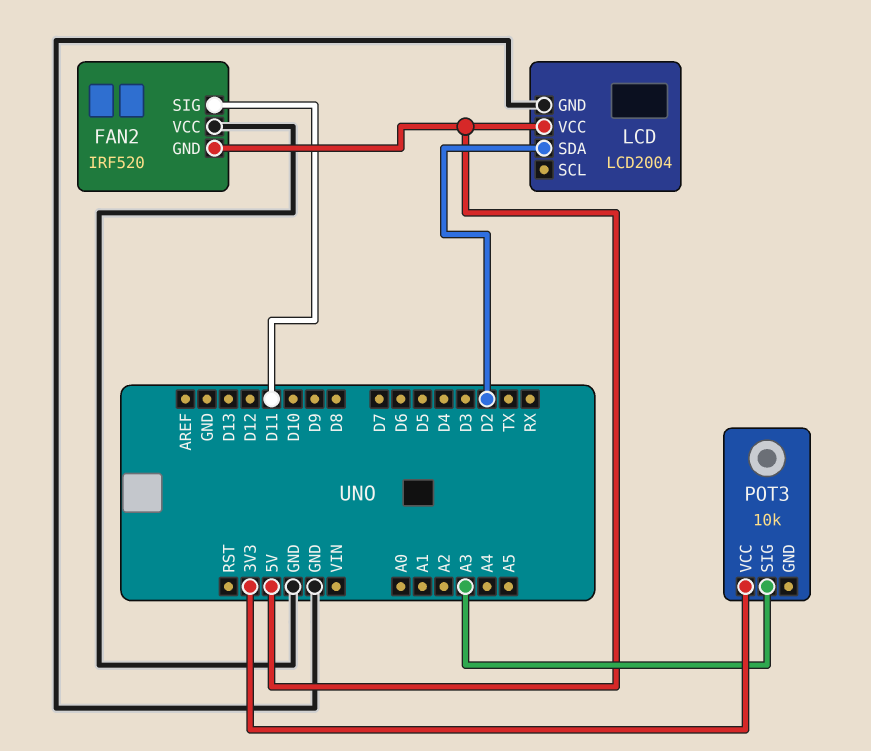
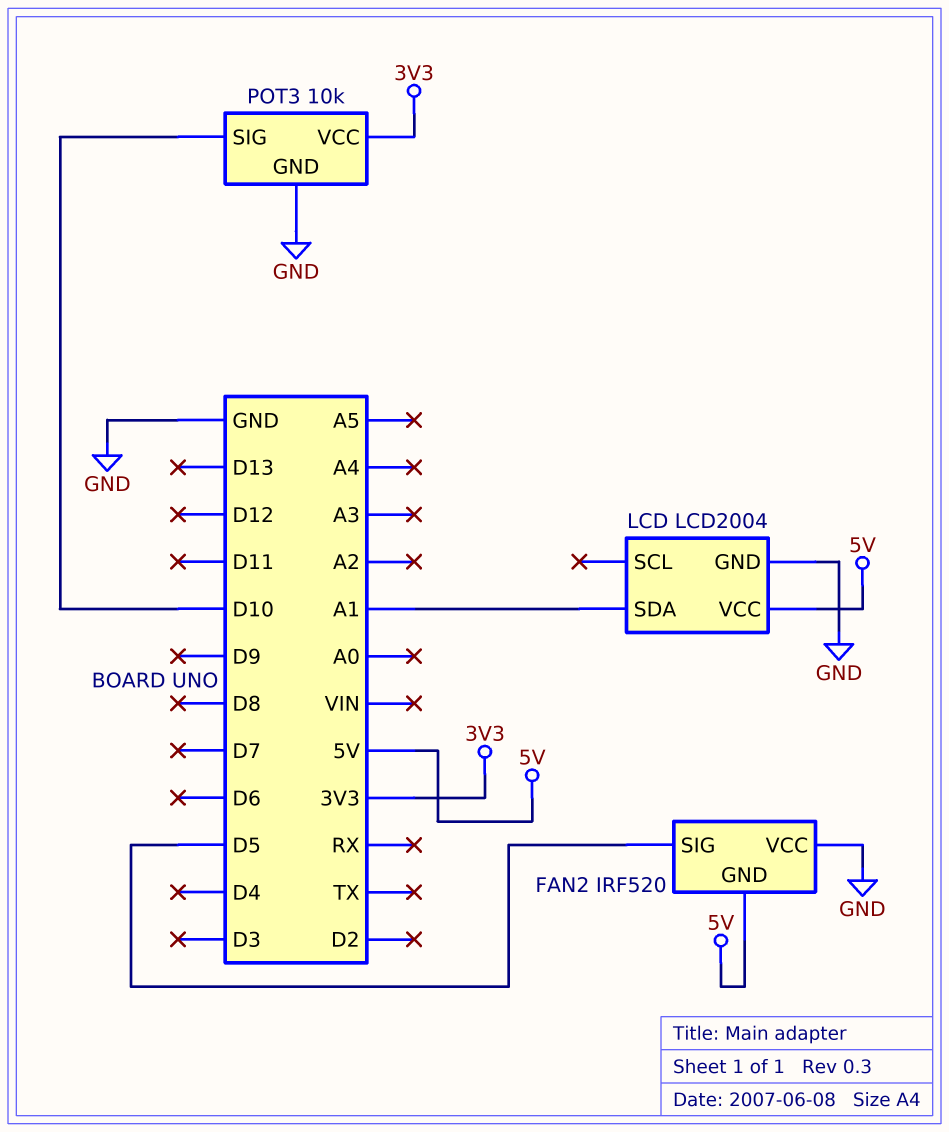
FAN2 pin SIG: D11 -> D5
LCD pin SDA: D2 -> A1
POT3 pin GND: none -> GND
POT3 pin SIG: A3 -> D10

